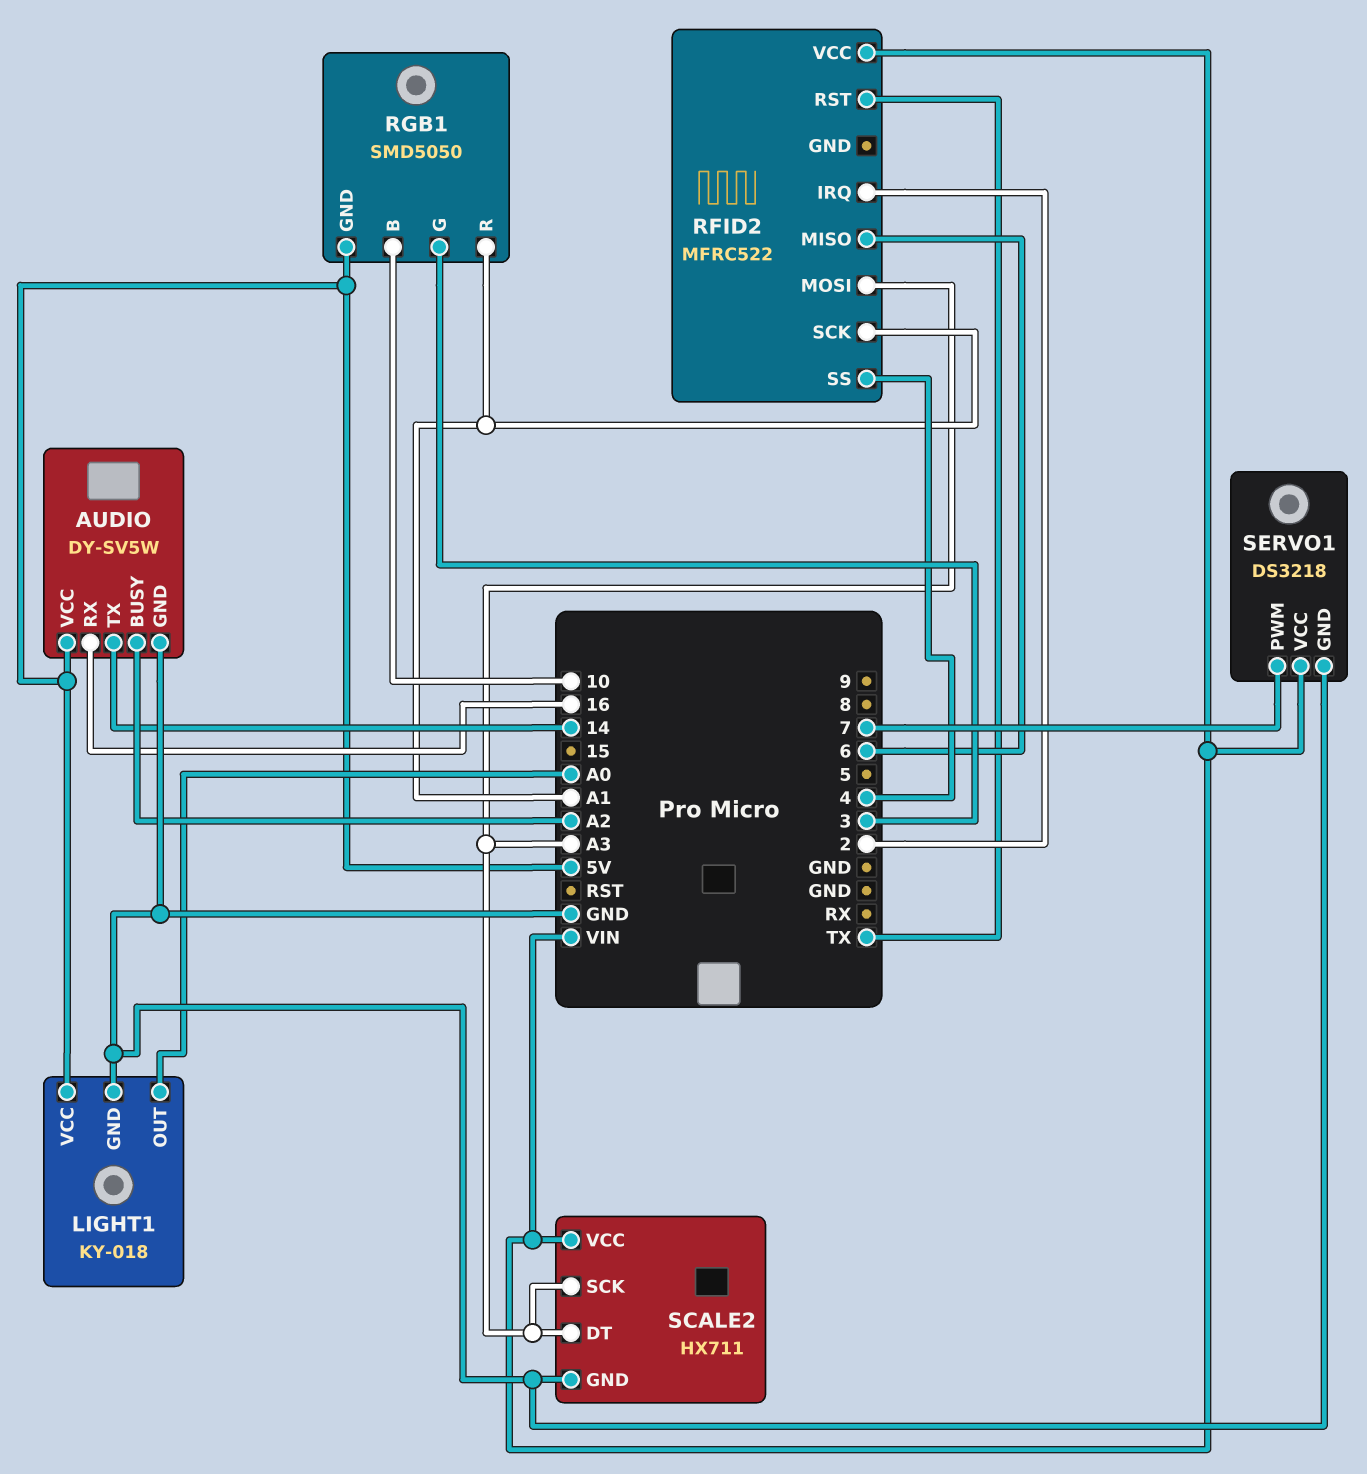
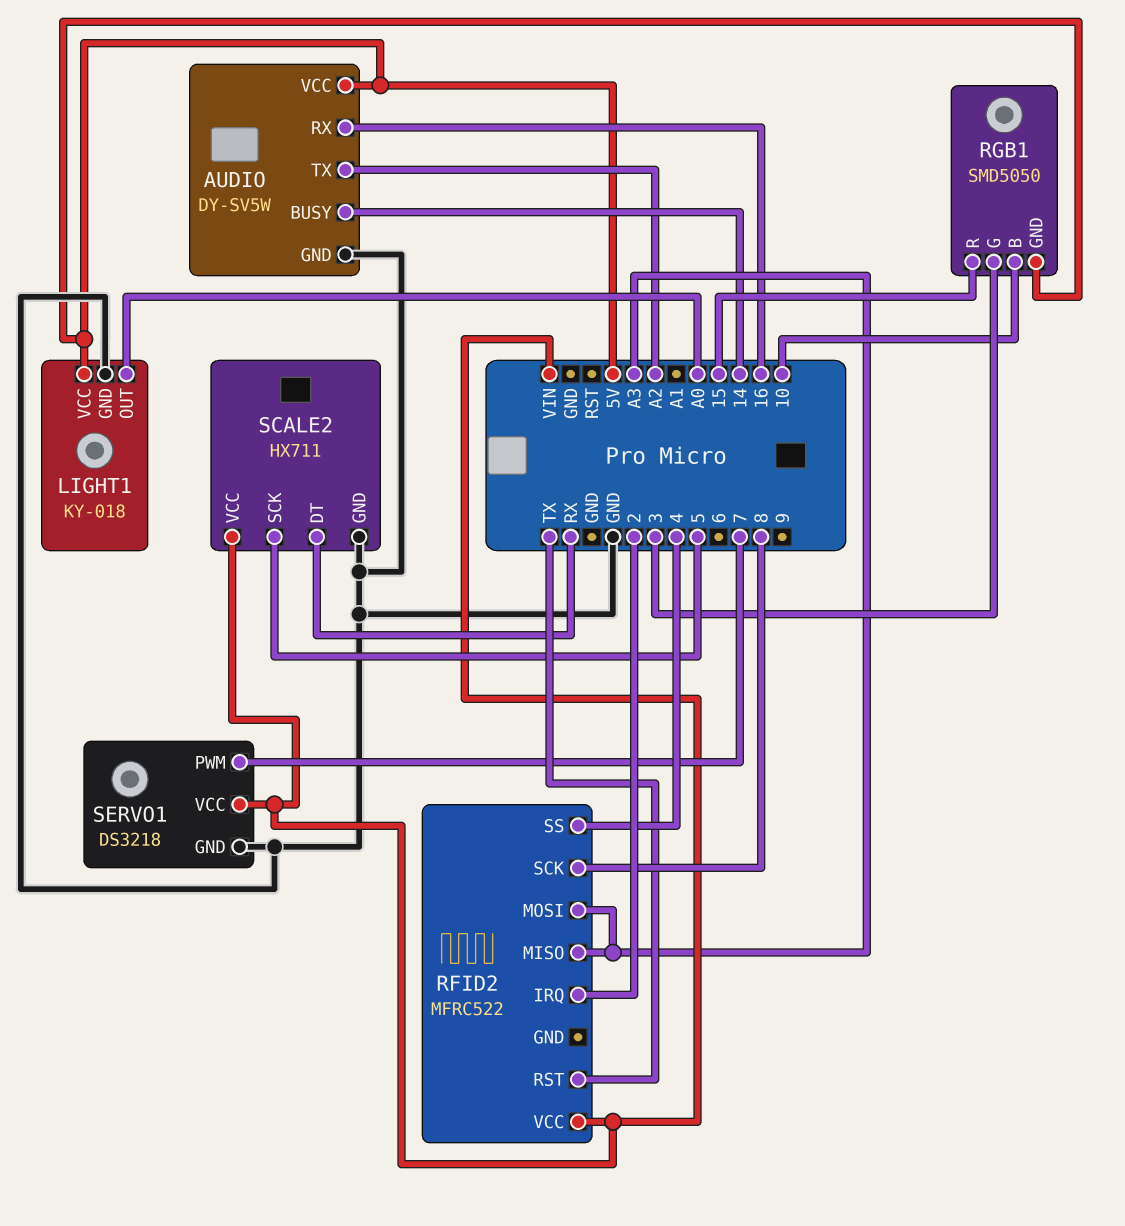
AUDIO pin BUSY: A2 -> 14
AUDIO pin TX: 14 -> A2
RFID2 pin MISO: 6 -> A3
RFID2 pin SCK: A1 -> 8
RGB1 pin R: A1 -> 15
SCALE2 pin DT: A3 -> RX
SCALE2 pin SCK: A3 -> 5

